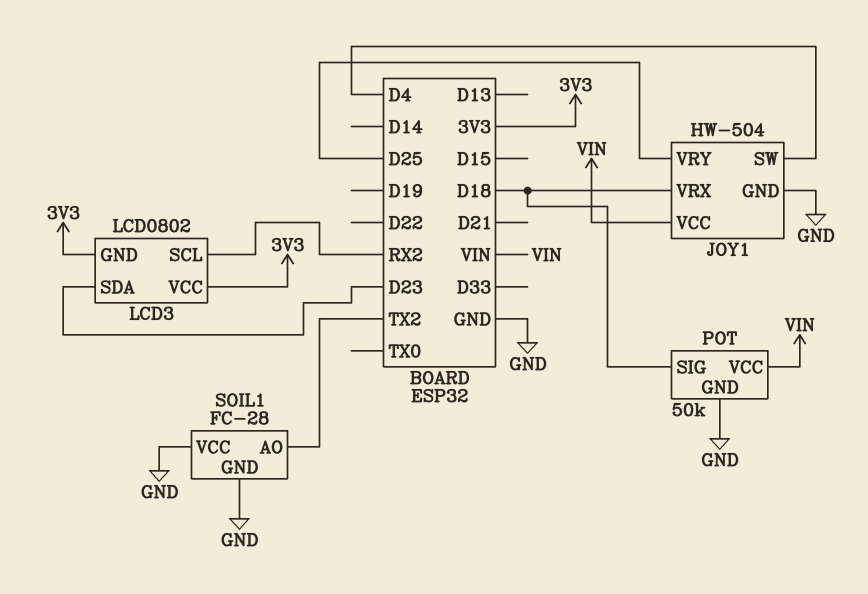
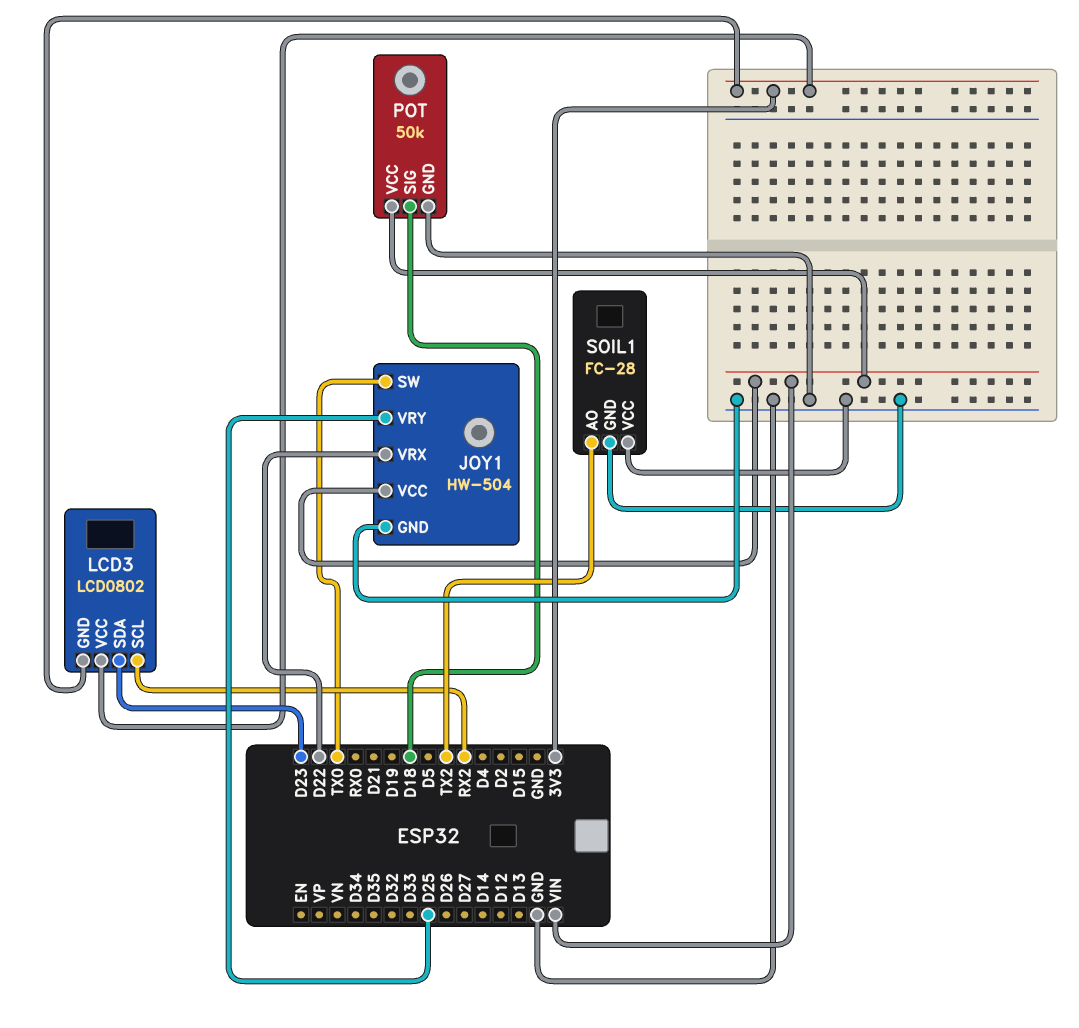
JOY1 pin SW: D4 -> TX0
JOY1 pin VRX: D18 -> D22

